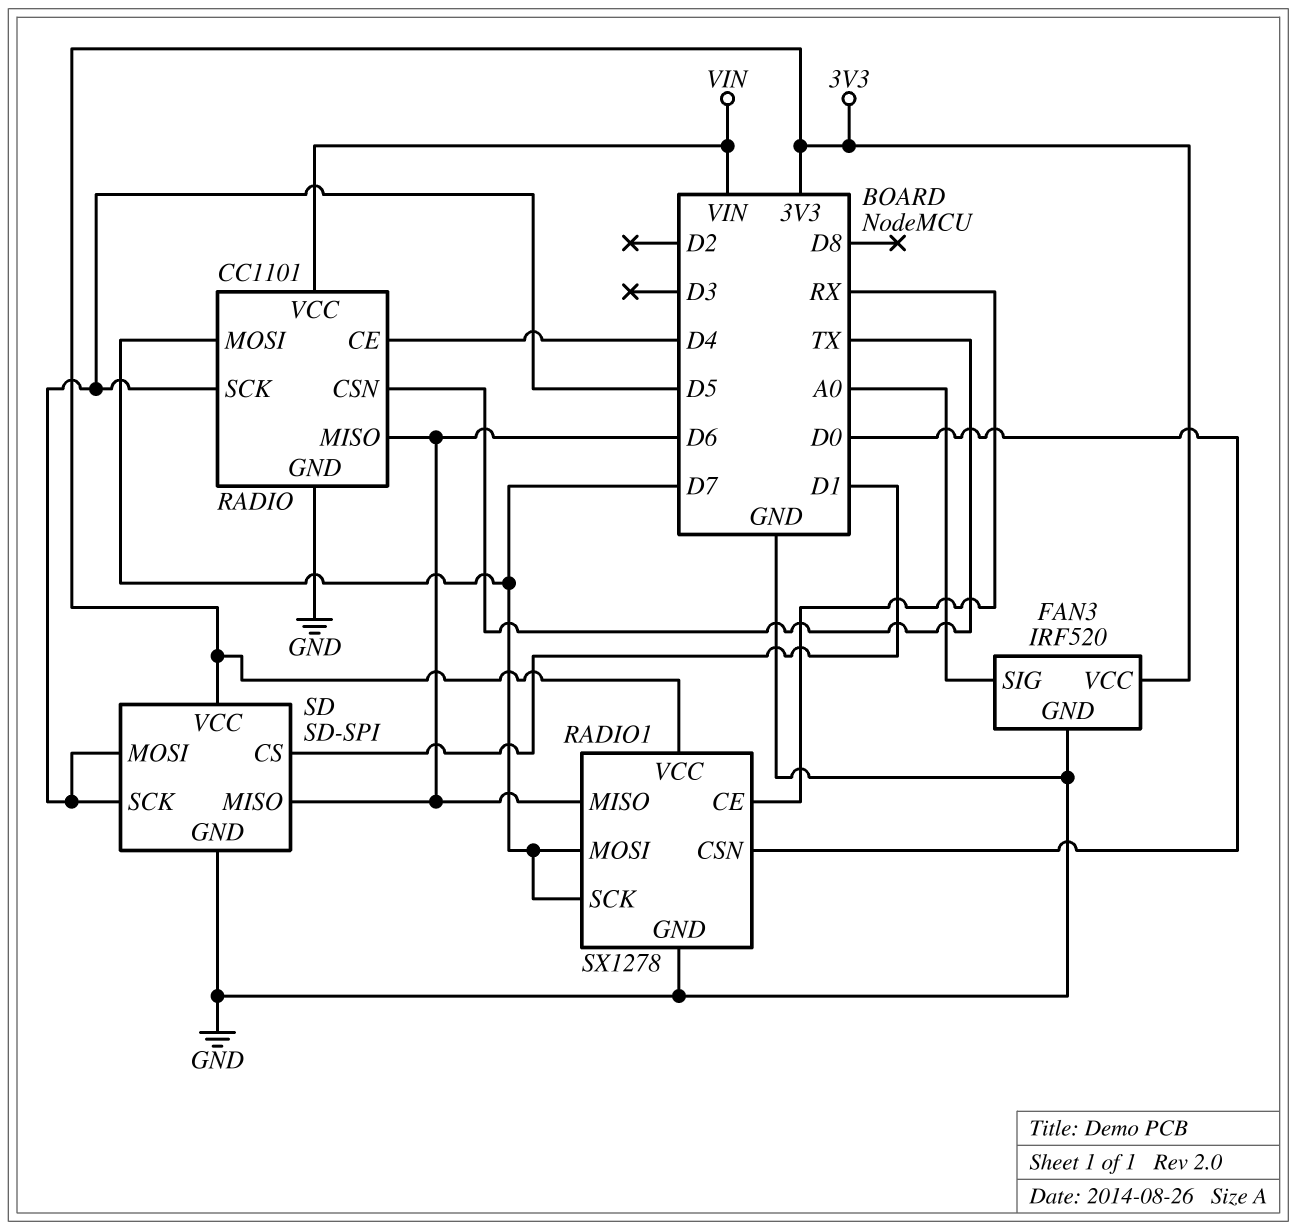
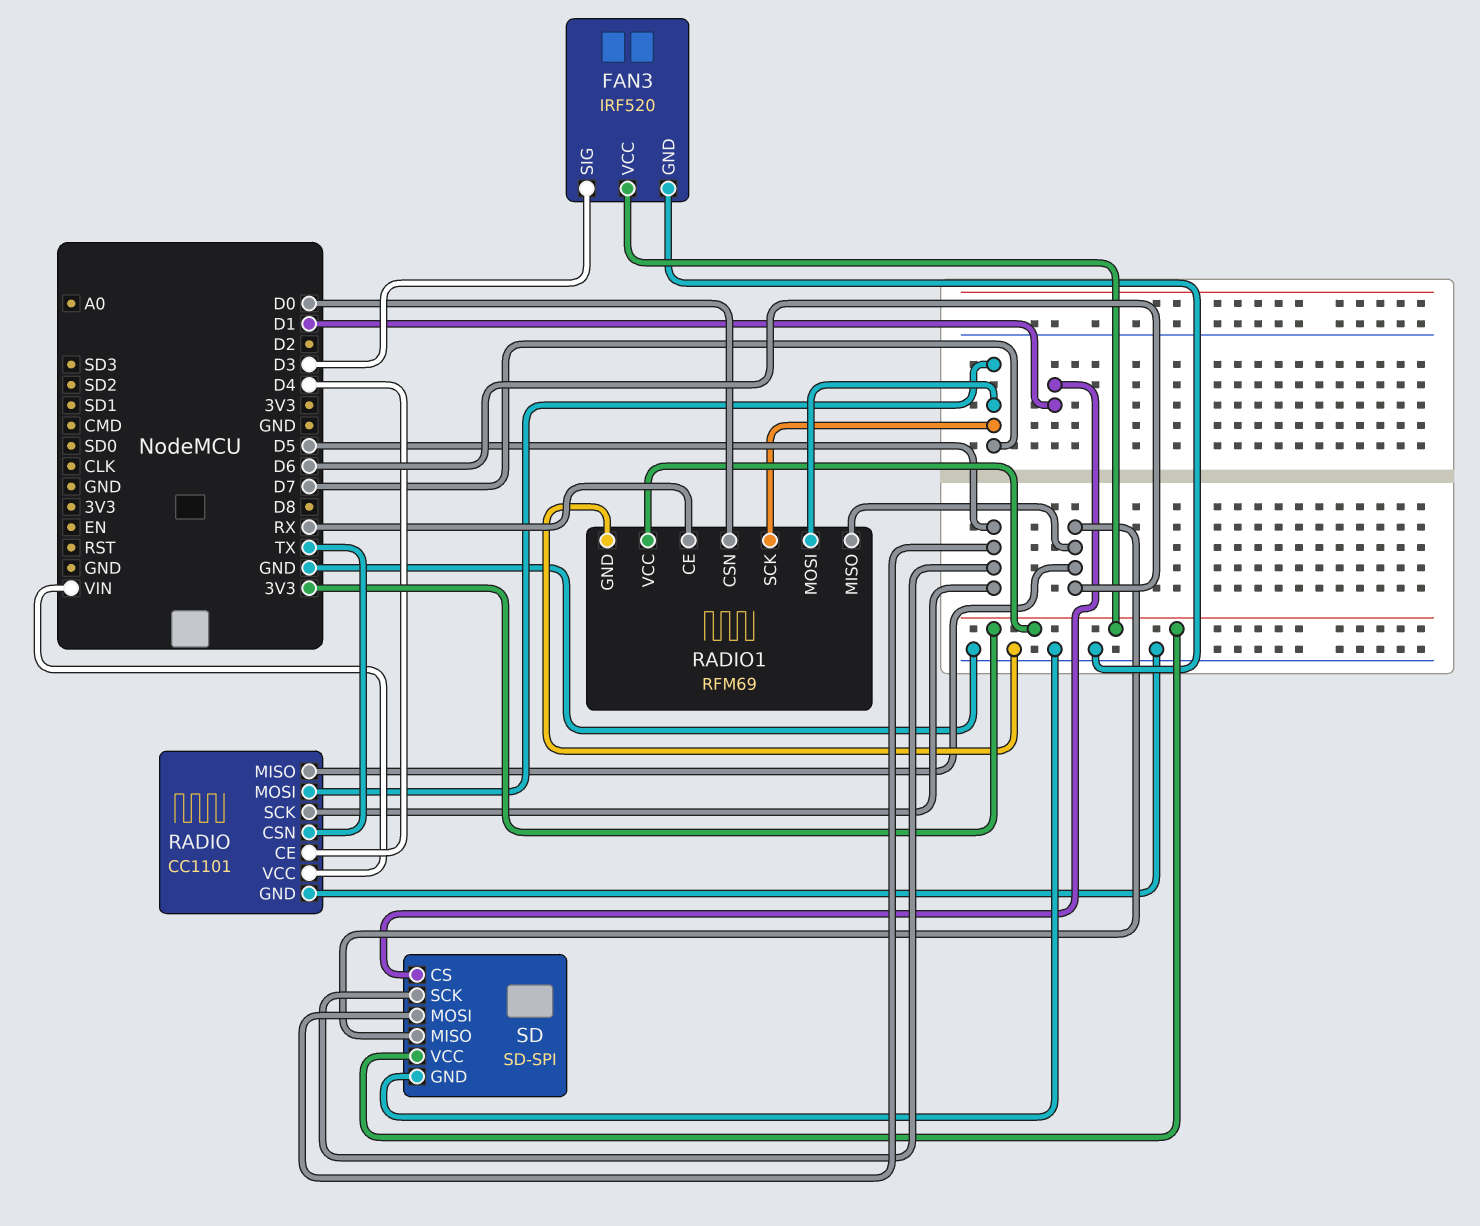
FAN3 pin SIG: A0 -> D3
RADIO1: SX1278 -> RFM69

